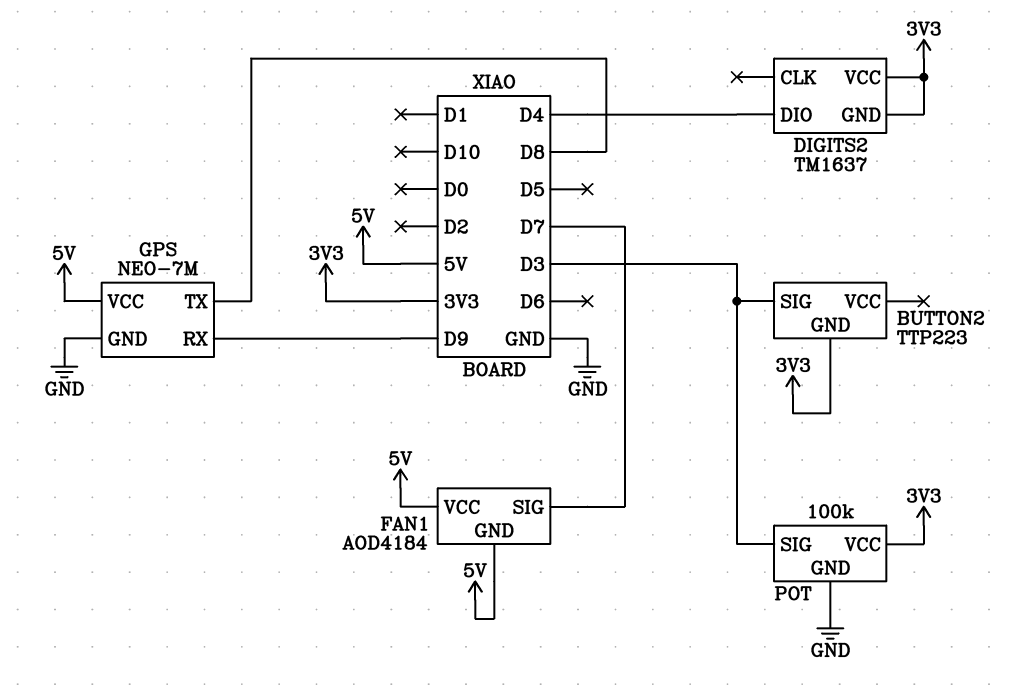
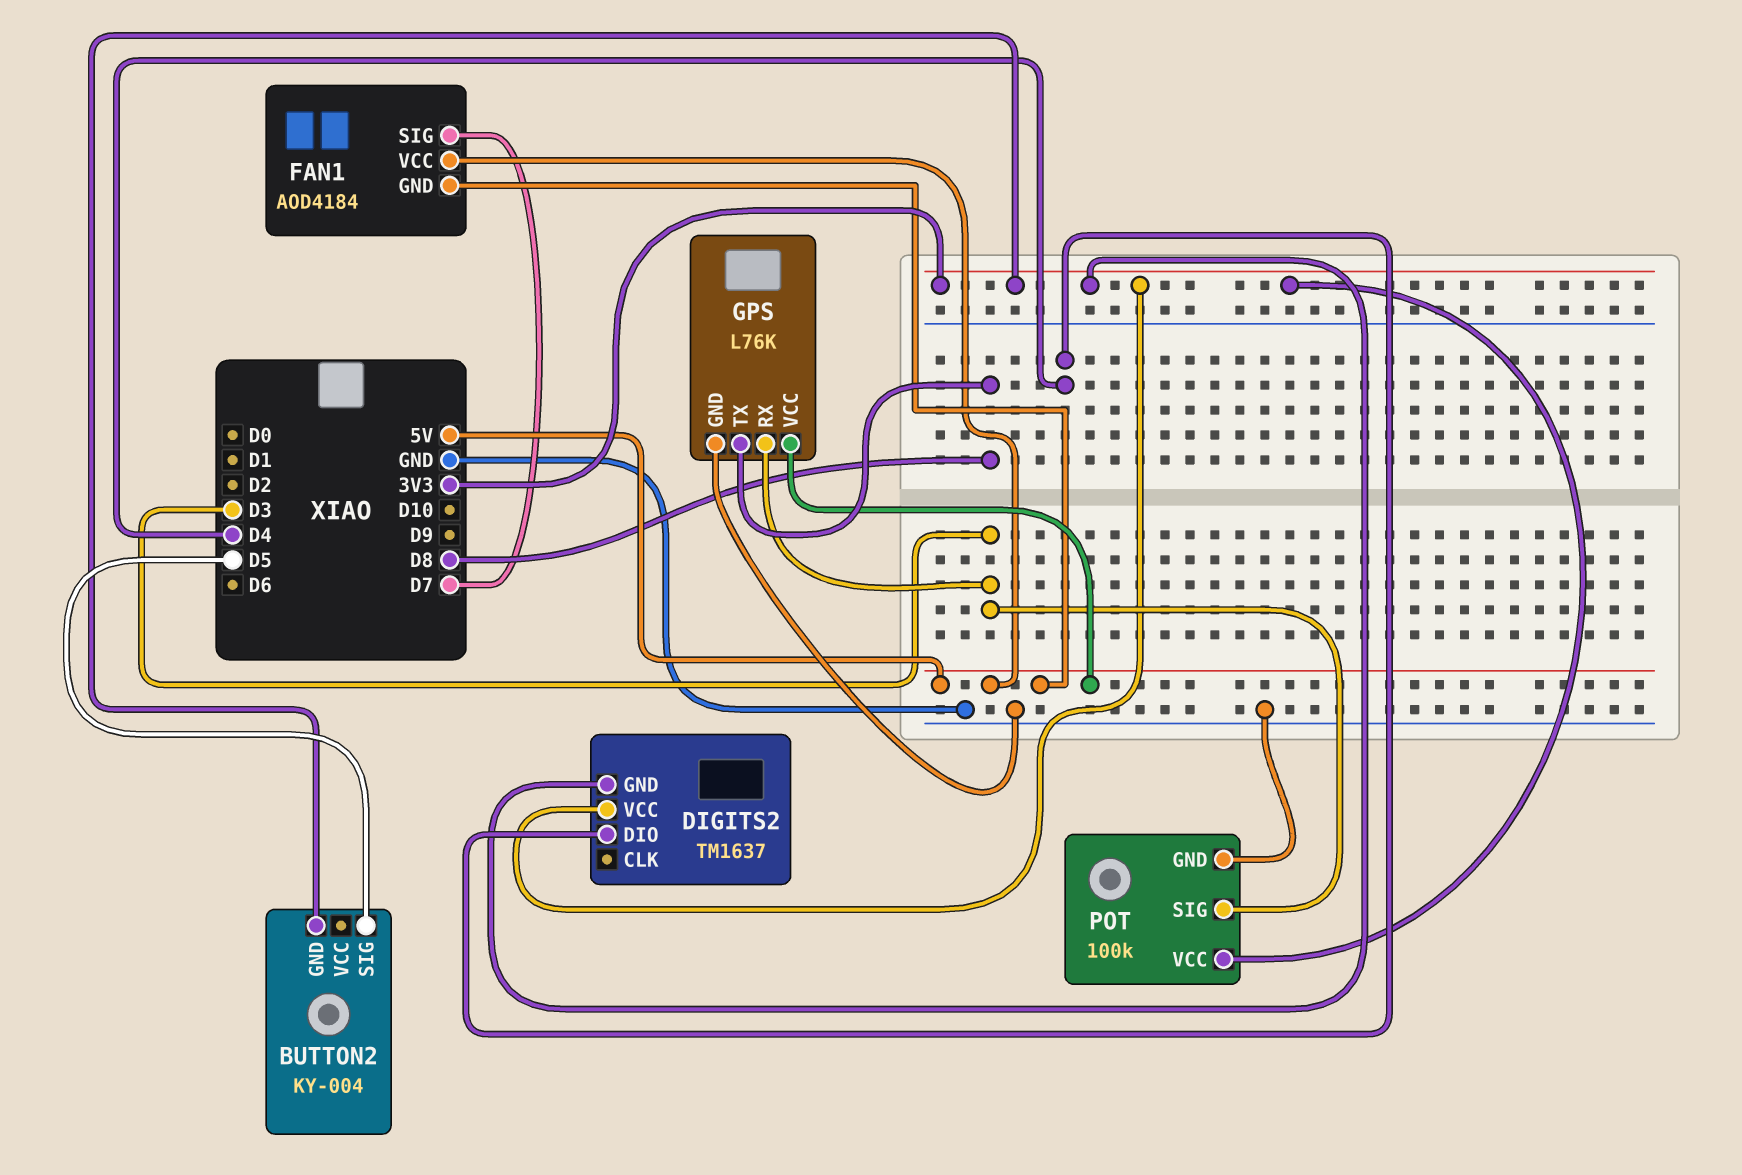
BUTTON2: TTP223 -> KY-004
BUTTON2 pin SIG: D3 -> D5
GPS: NEO-7M -> L76K
GPS pin RX: D9 -> D3

